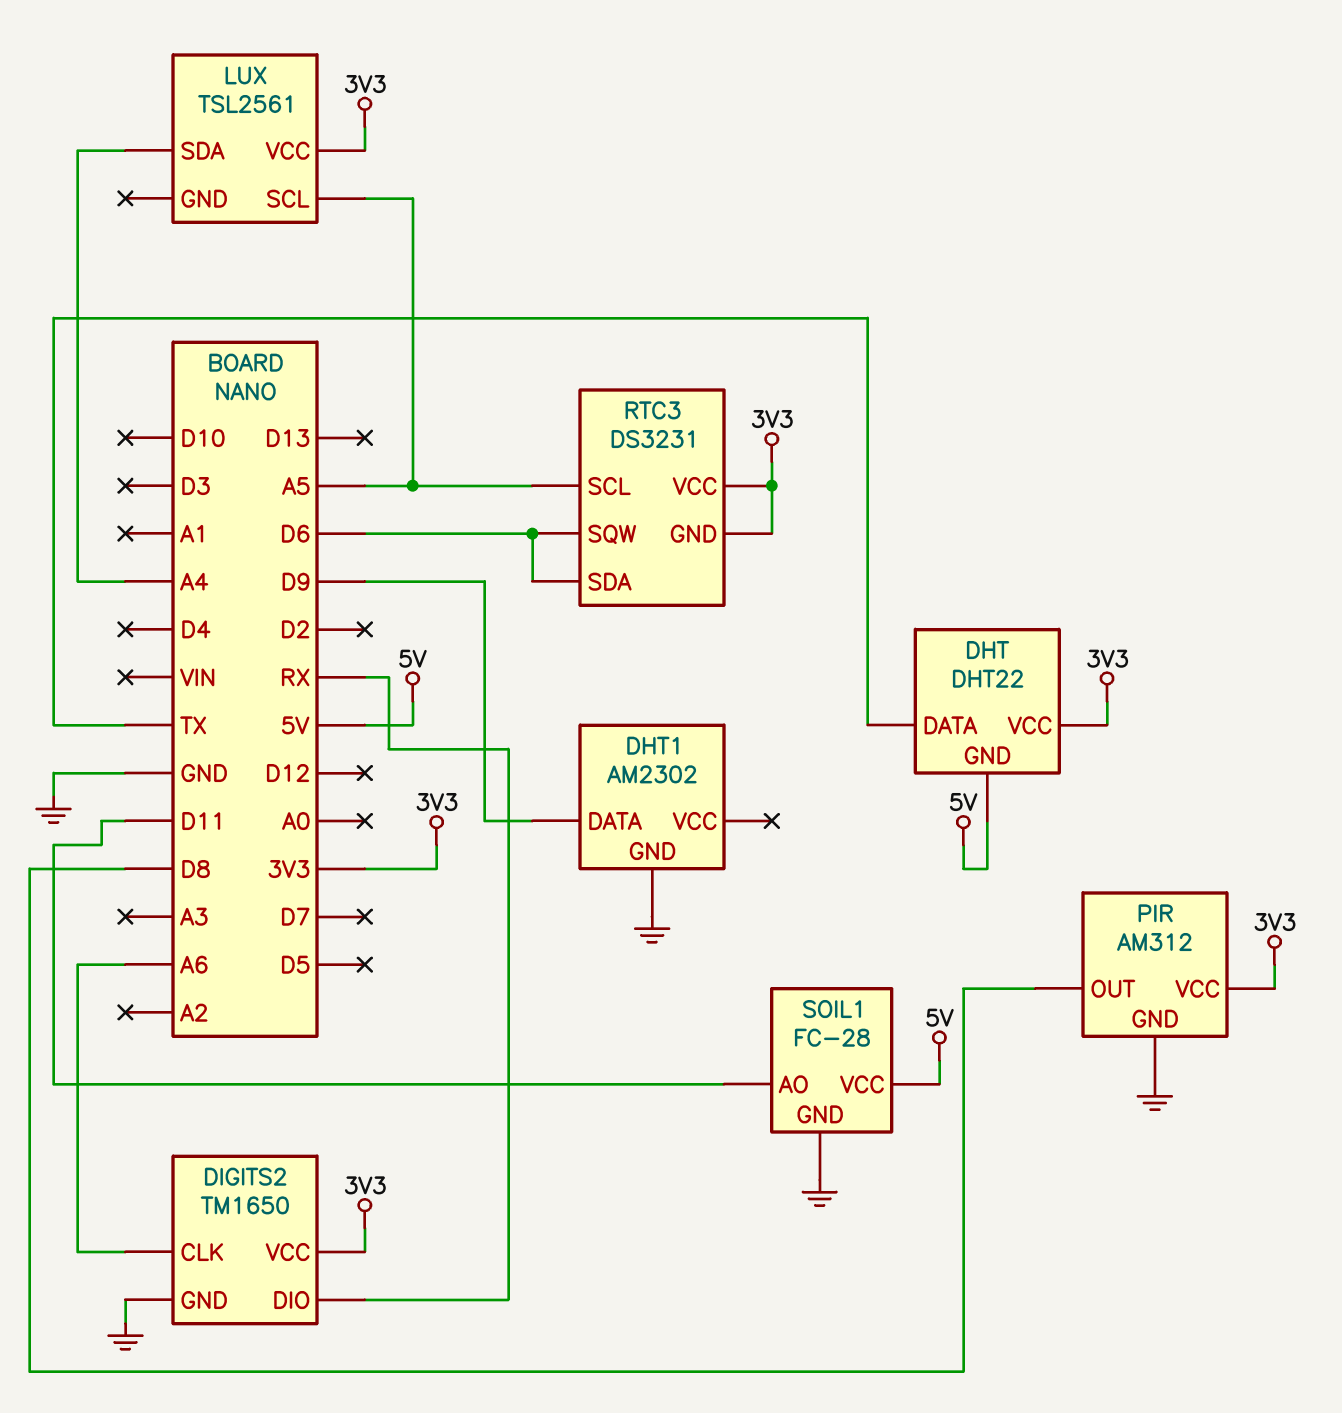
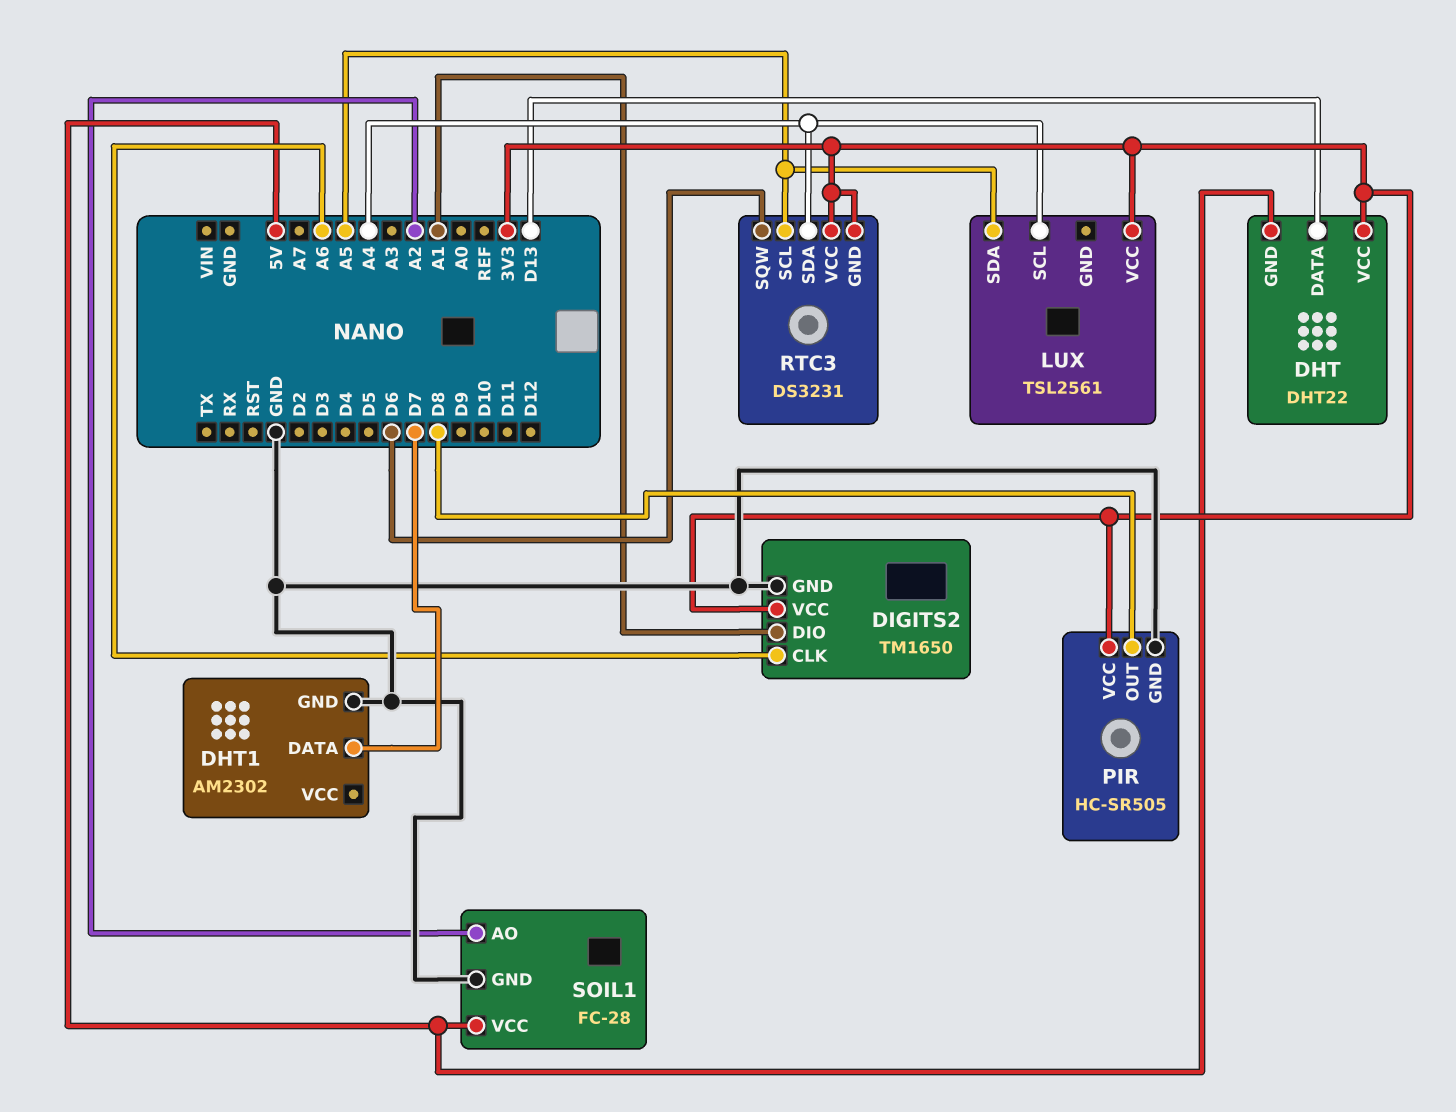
DHT pin DATA: TX -> D13
DHT1 pin DATA: D9 -> D7
DIGITS2 pin DIO: RX -> A1
LUX pin SCL: A5 -> A4
LUX pin SDA: A4 -> A5
PIR: AM312 -> HC-SR505
RTC3 pin SDA: D6 -> A4
SOIL1 pin AO: D11 -> A2

